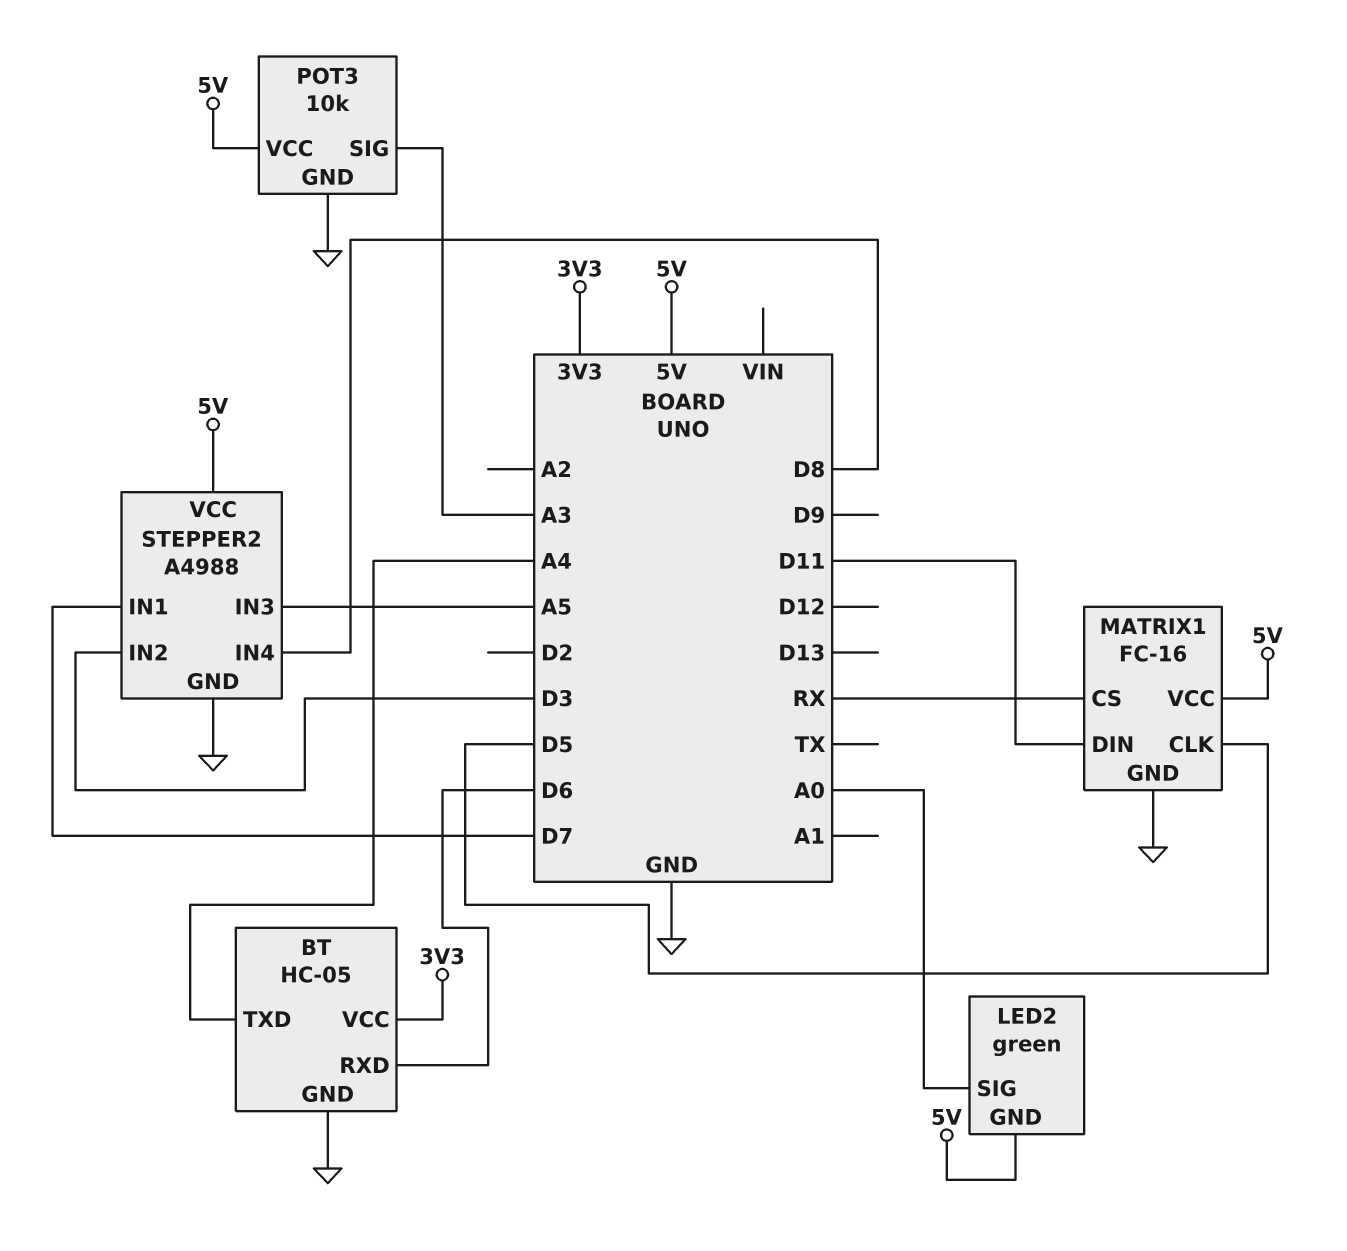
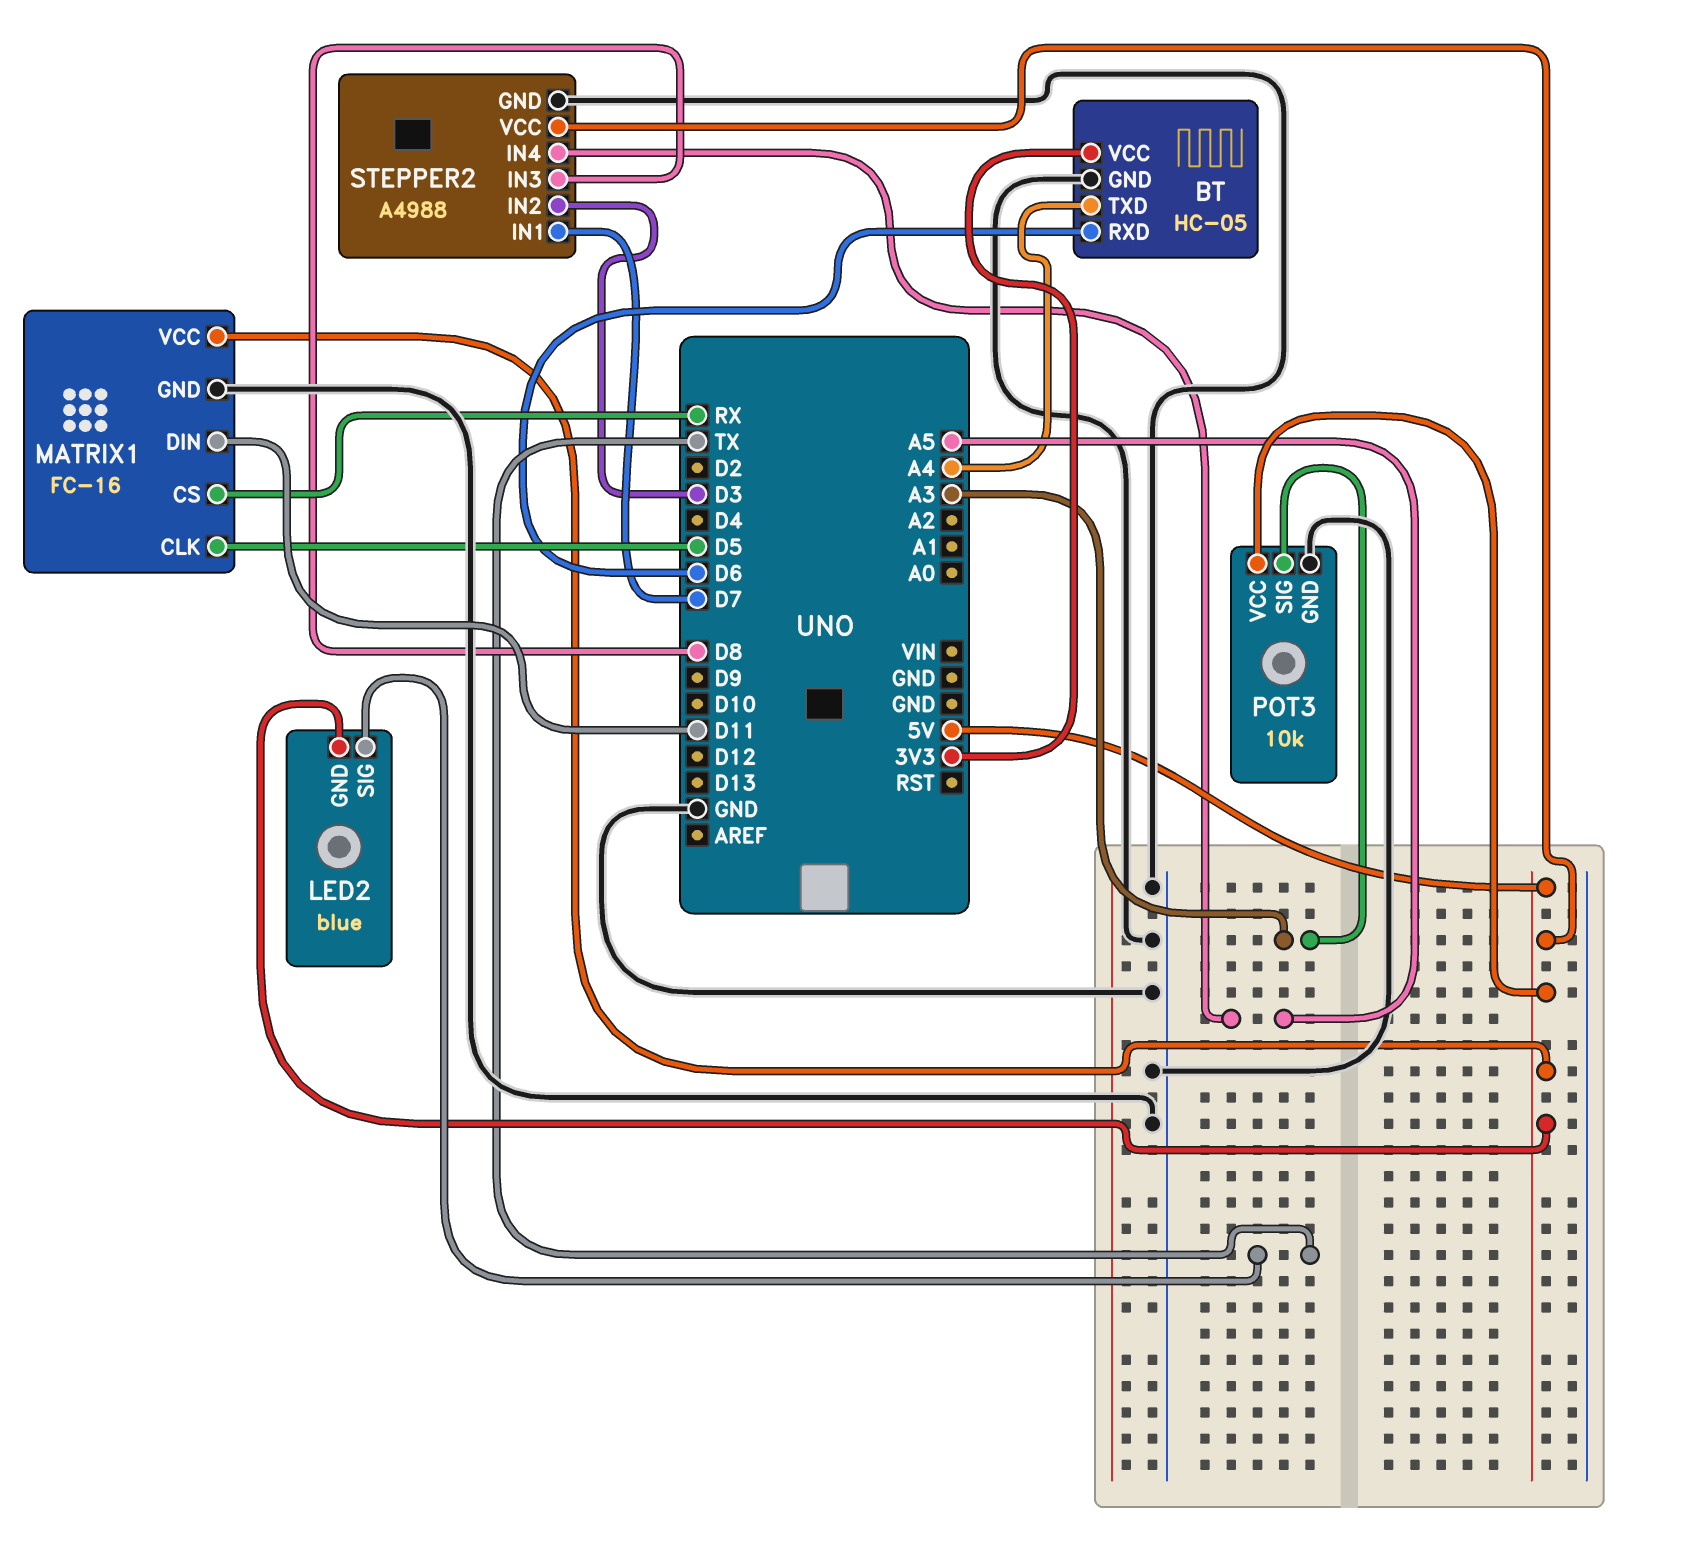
LED2: green -> blue
LED2 pin SIG: A0 -> TX
STEPPER2 pin IN3: A5 -> D8
STEPPER2 pin IN4: D8 -> A5

